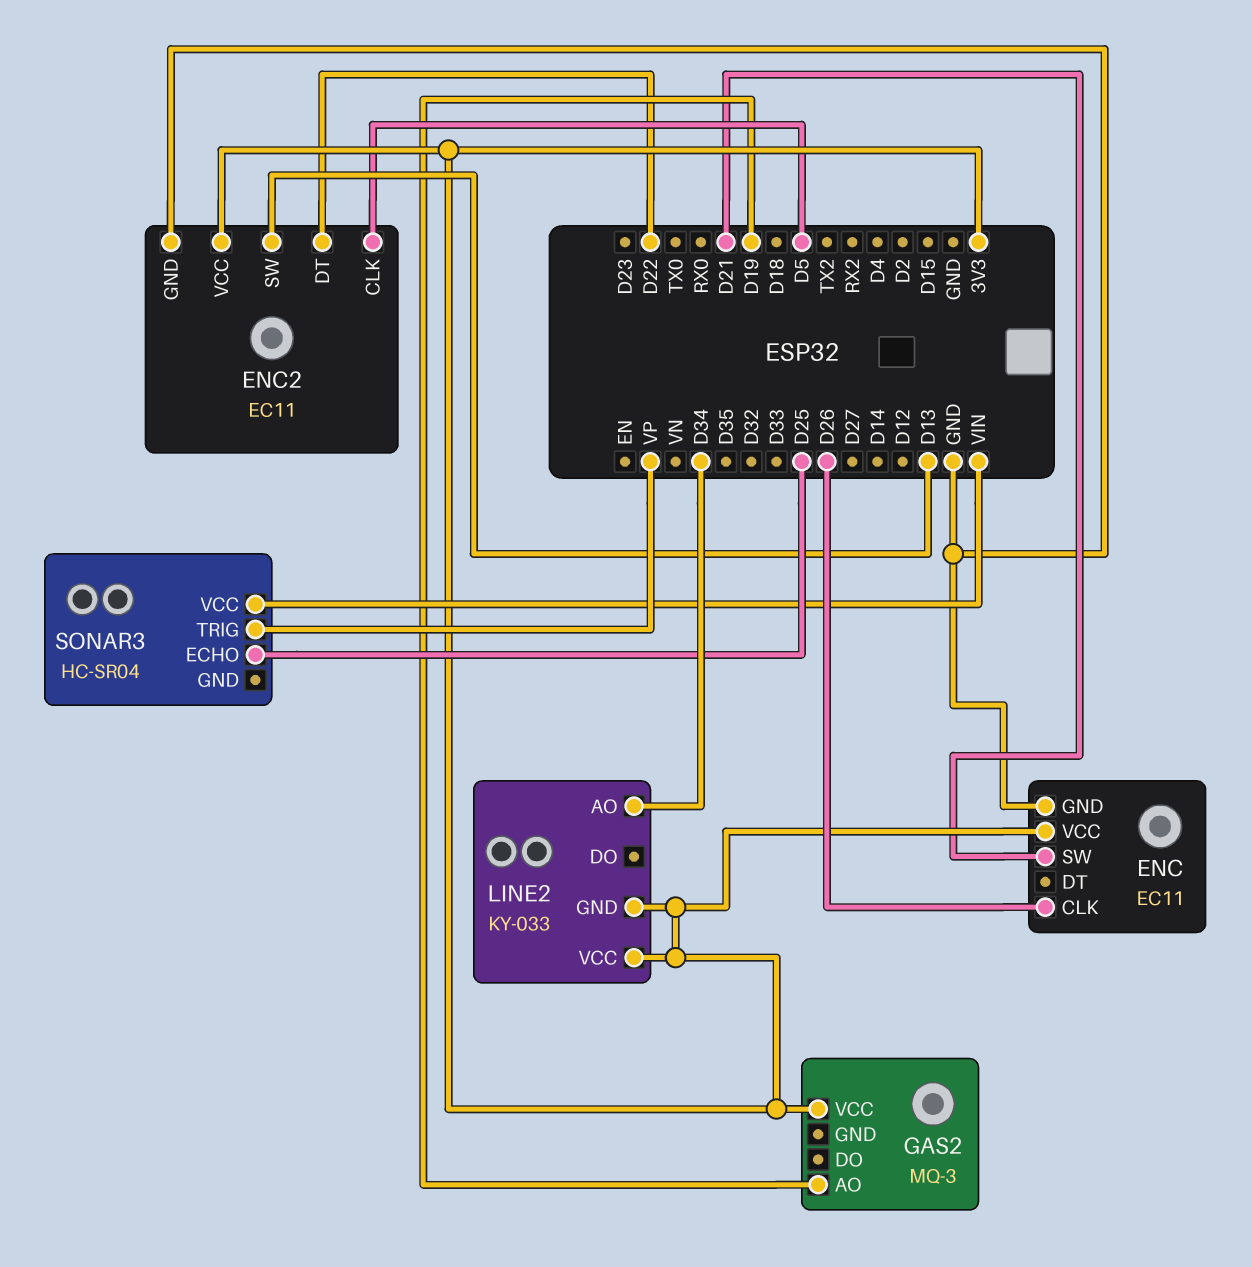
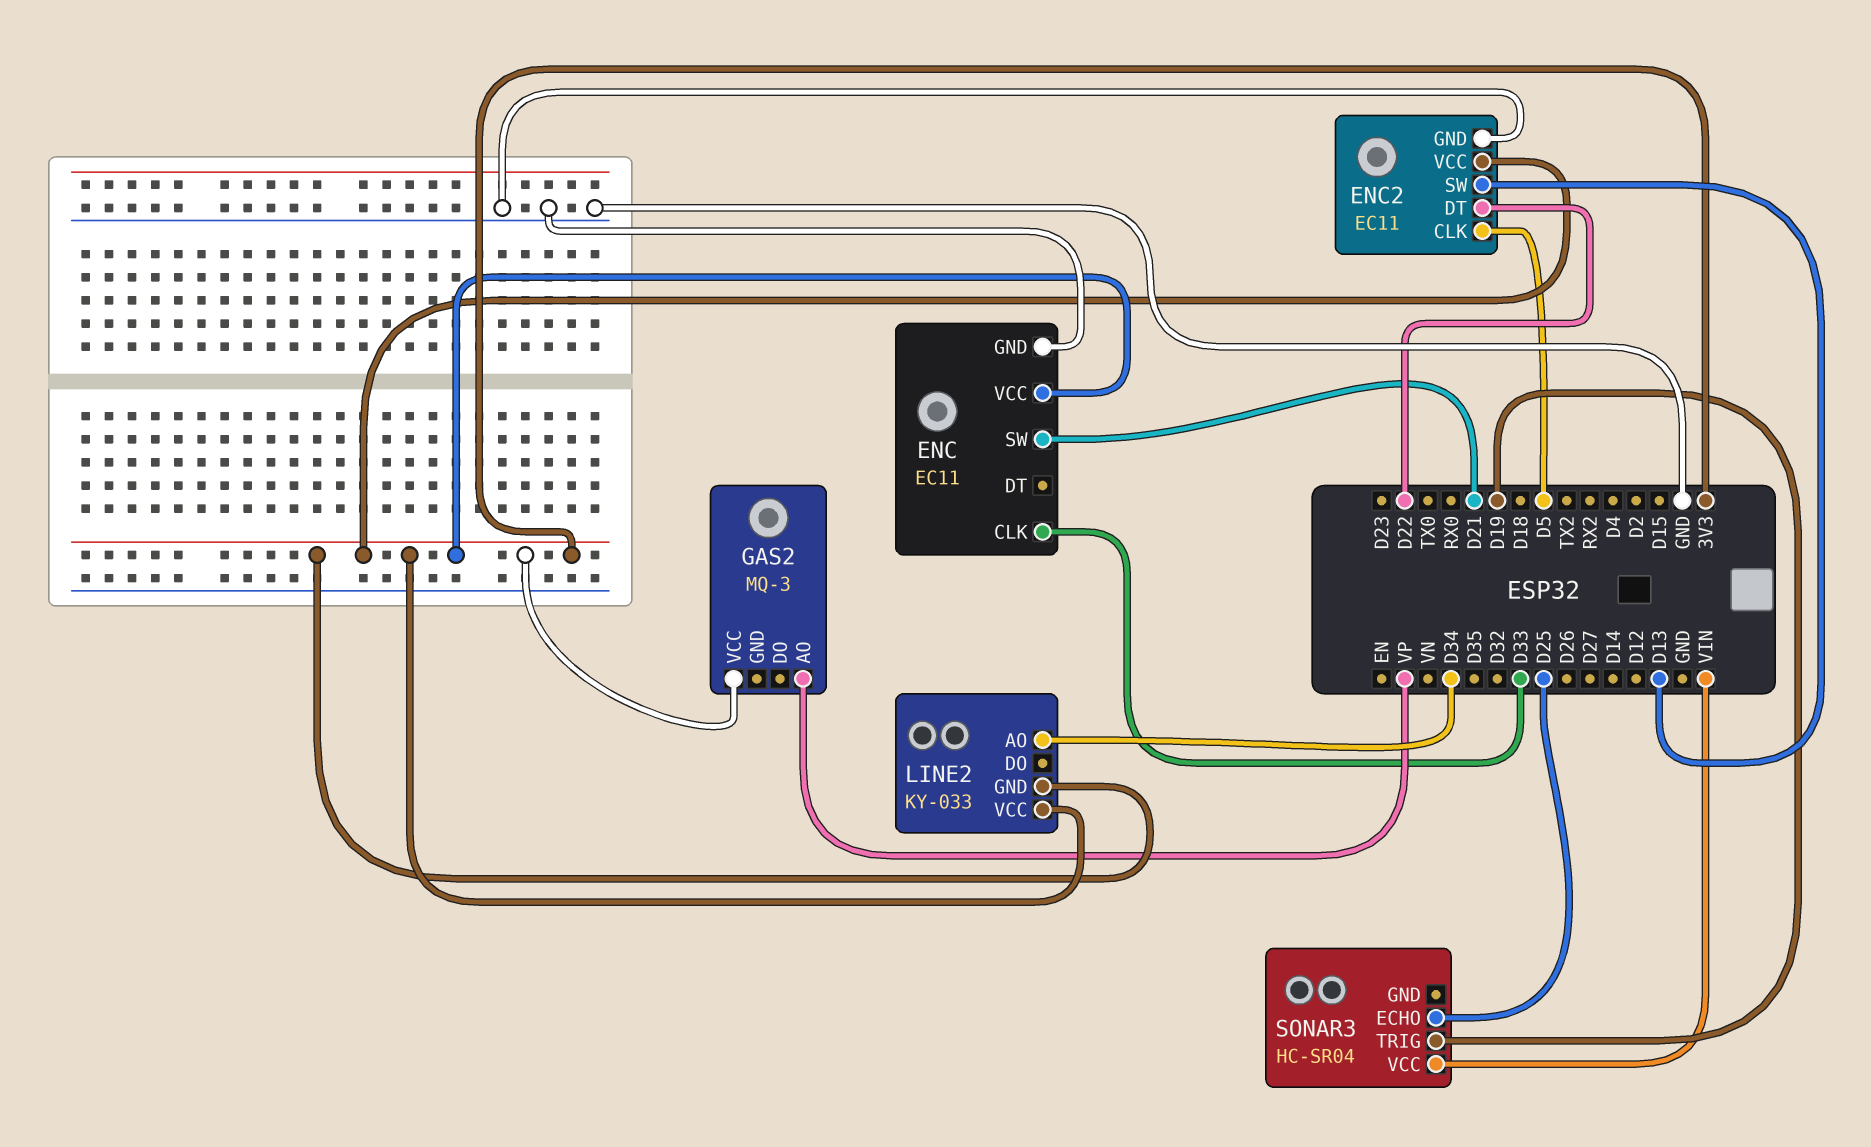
ENC pin CLK: D26 -> D33
GAS2 pin AO: D19 -> VP
SONAR3 pin TRIG: VP -> D19

